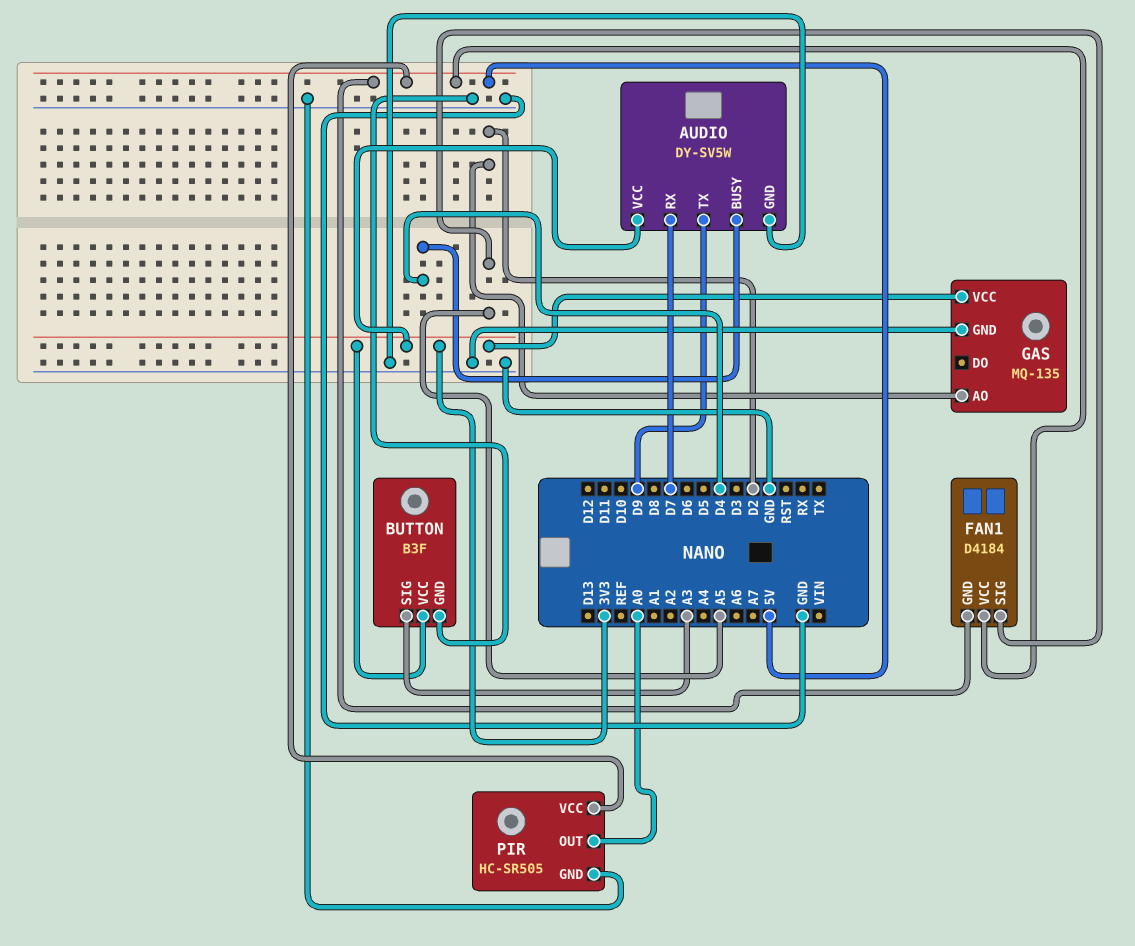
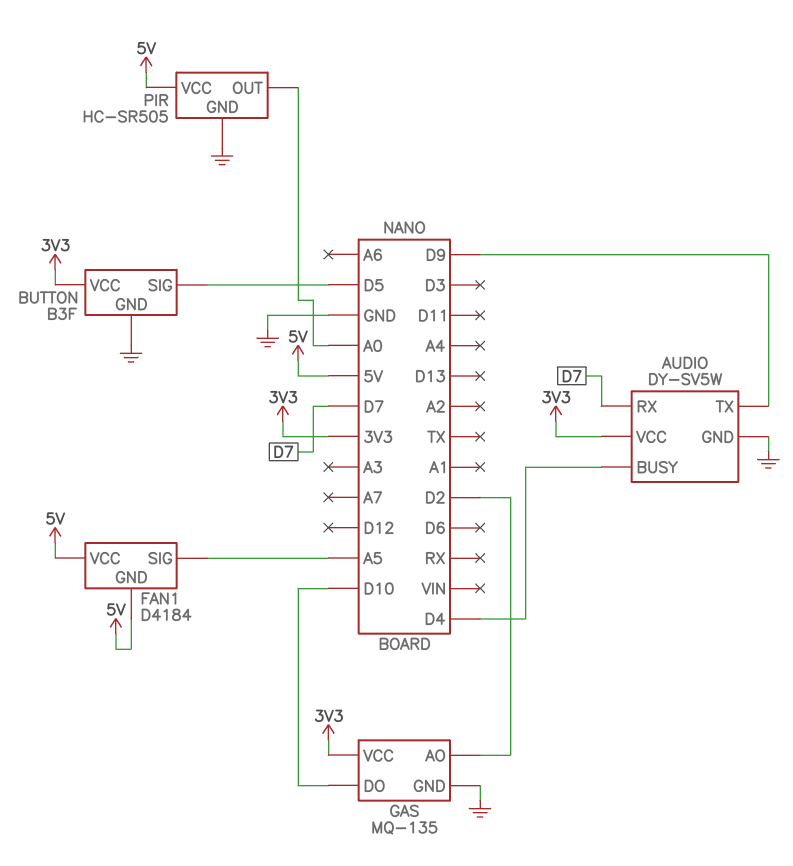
BUTTON pin SIG: A3 -> D5
GAS pin DO: none -> D10

